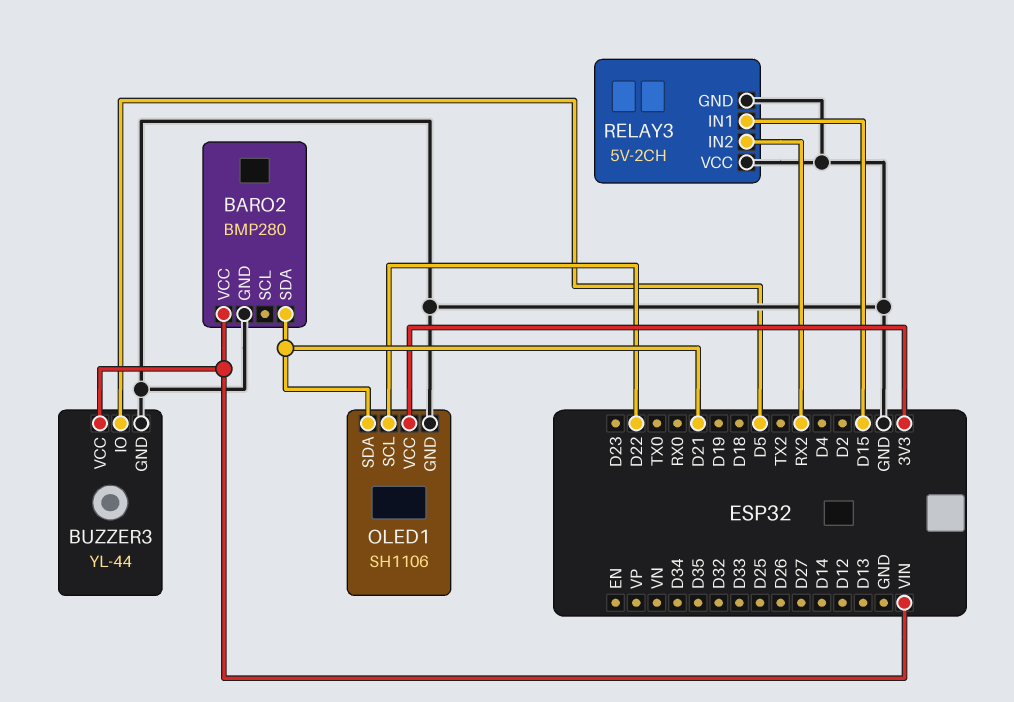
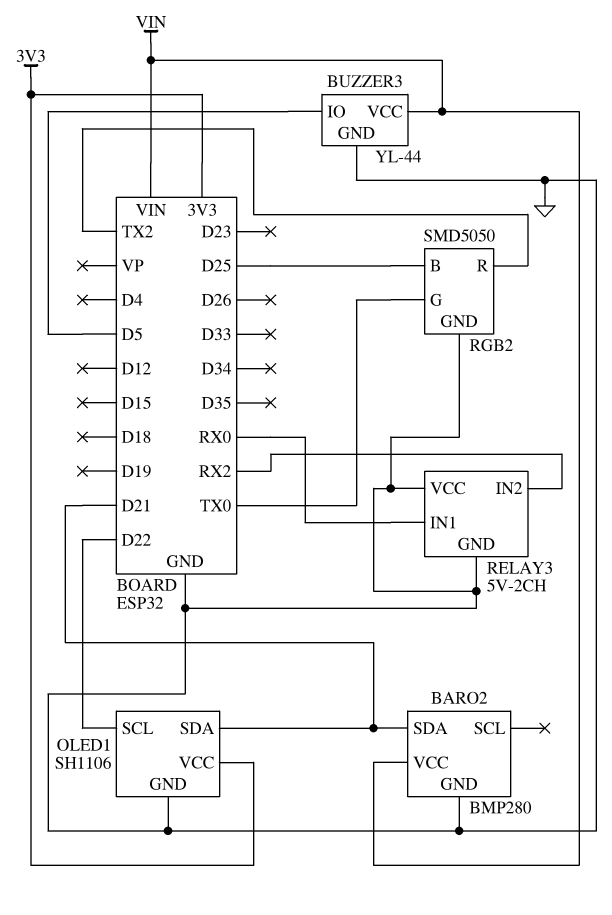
RELAY3 pin IN1: D15 -> RX0
RGB2: none -> SMD5050
RGB2 pin B: none -> D25
RGB2 pin G: none -> TX0
RGB2 pin GND: none -> GND
RGB2 pin R: none -> TX2

